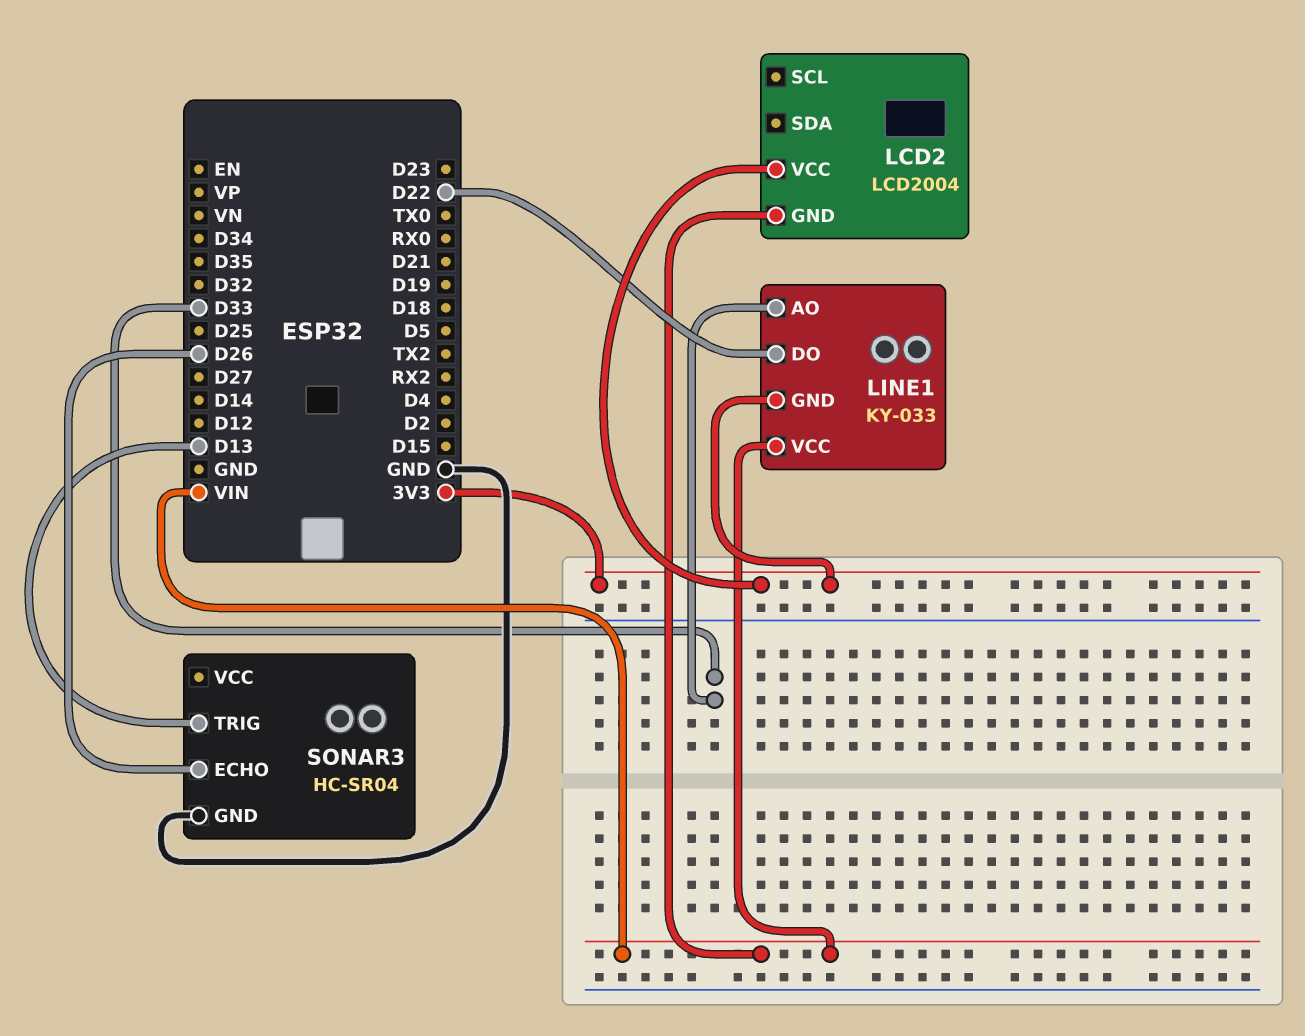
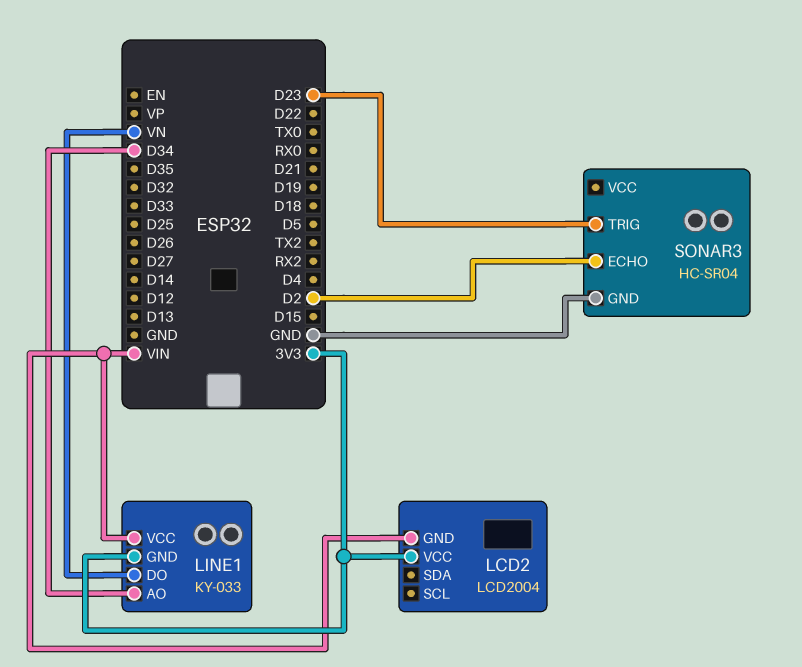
LINE1 pin AO: D33 -> D34
LINE1 pin DO: D22 -> VN
SONAR3 pin ECHO: D26 -> D2
SONAR3 pin TRIG: D13 -> D23

